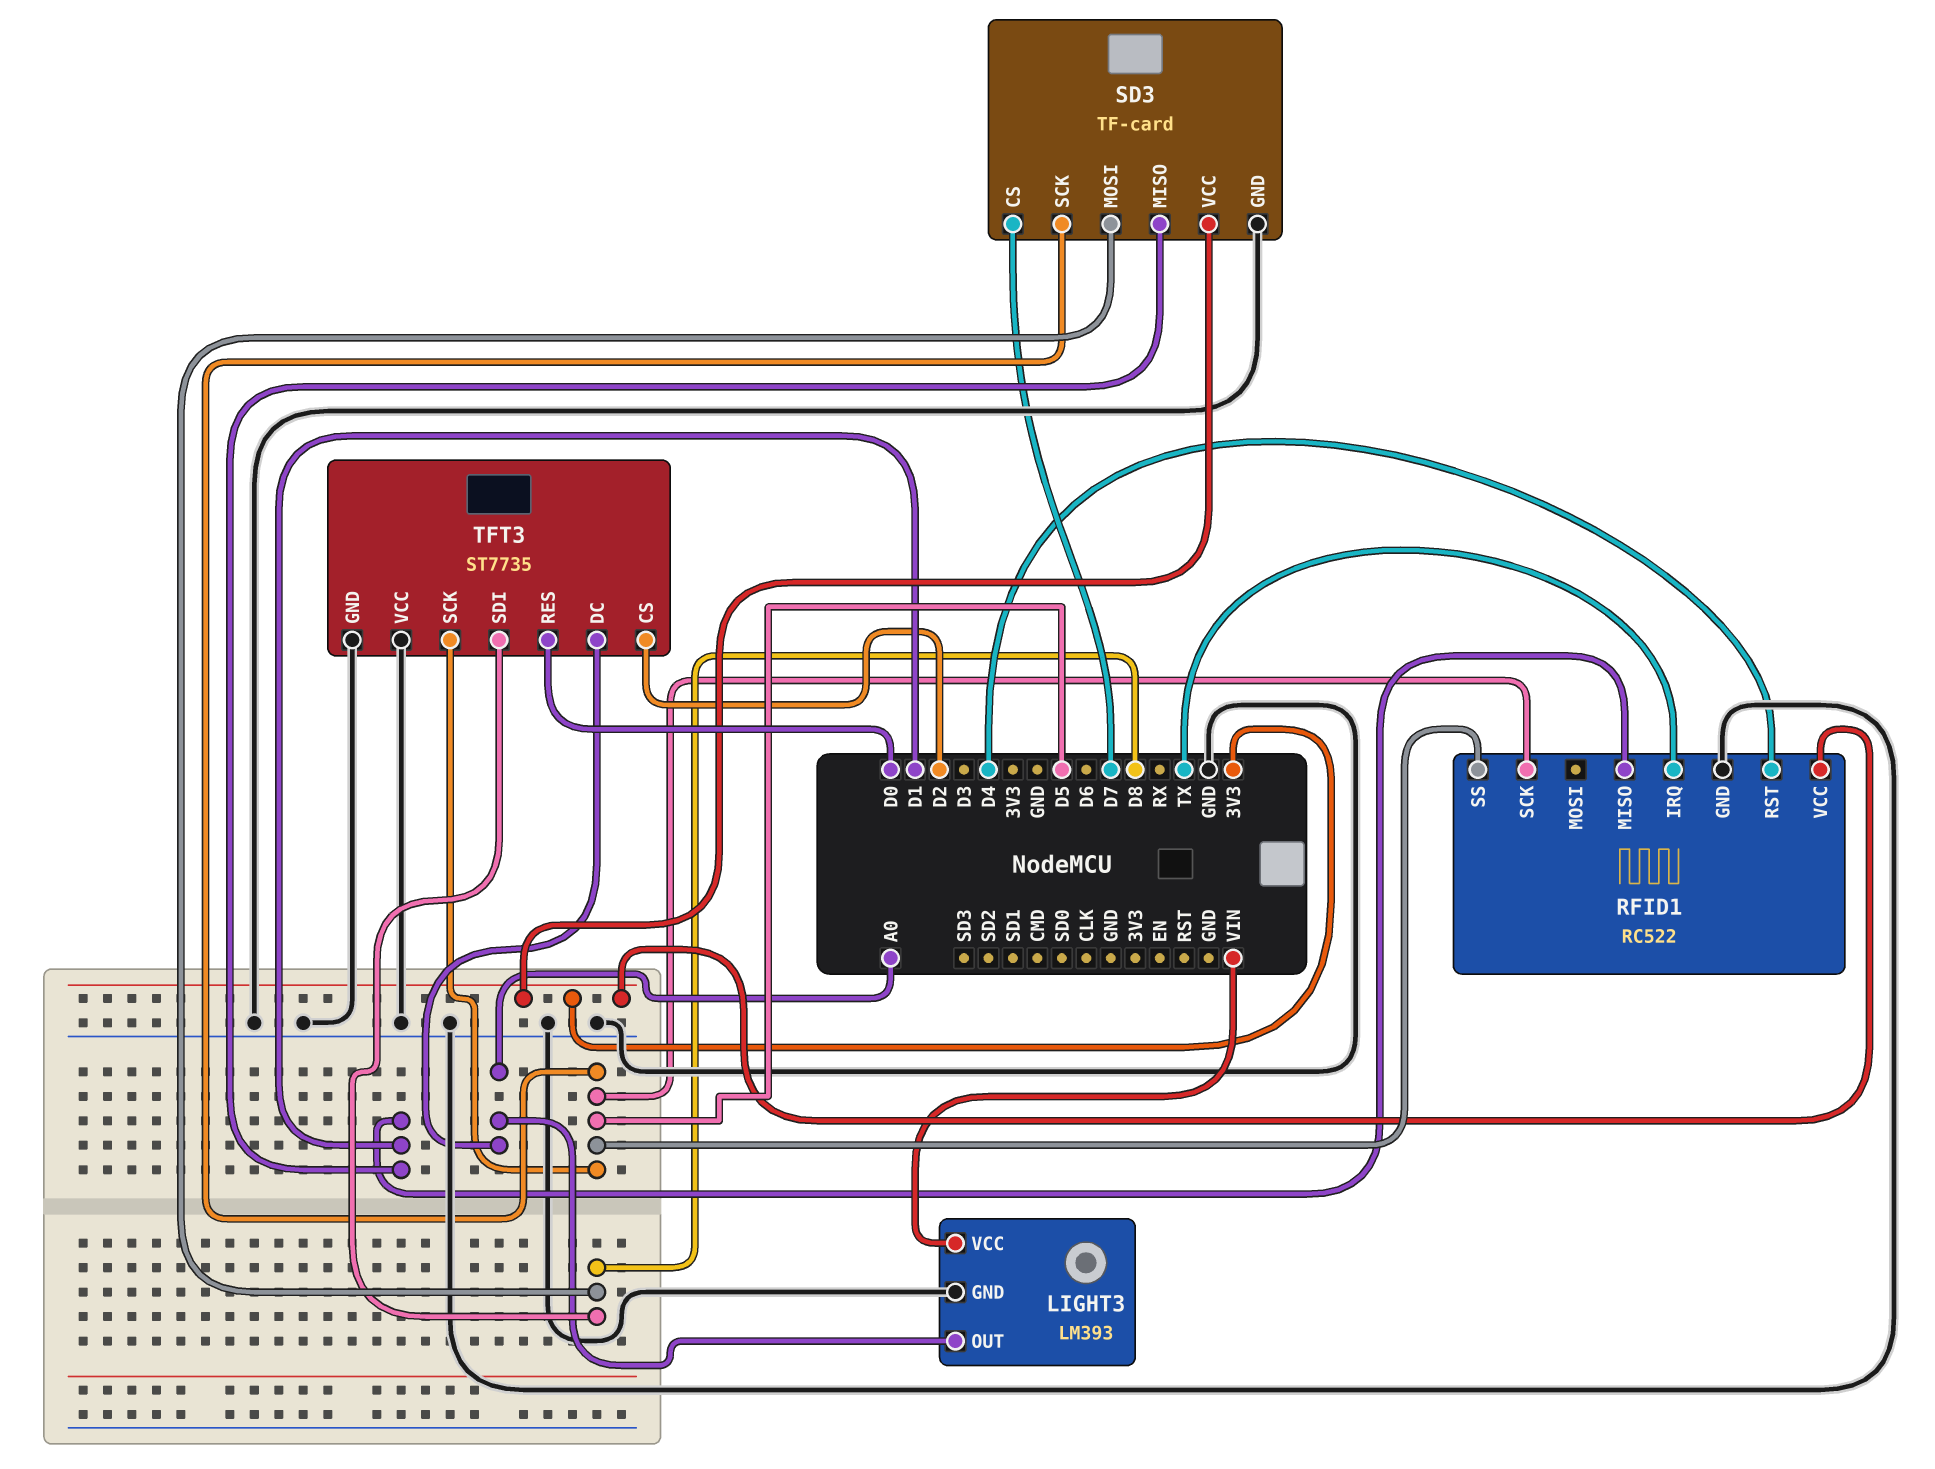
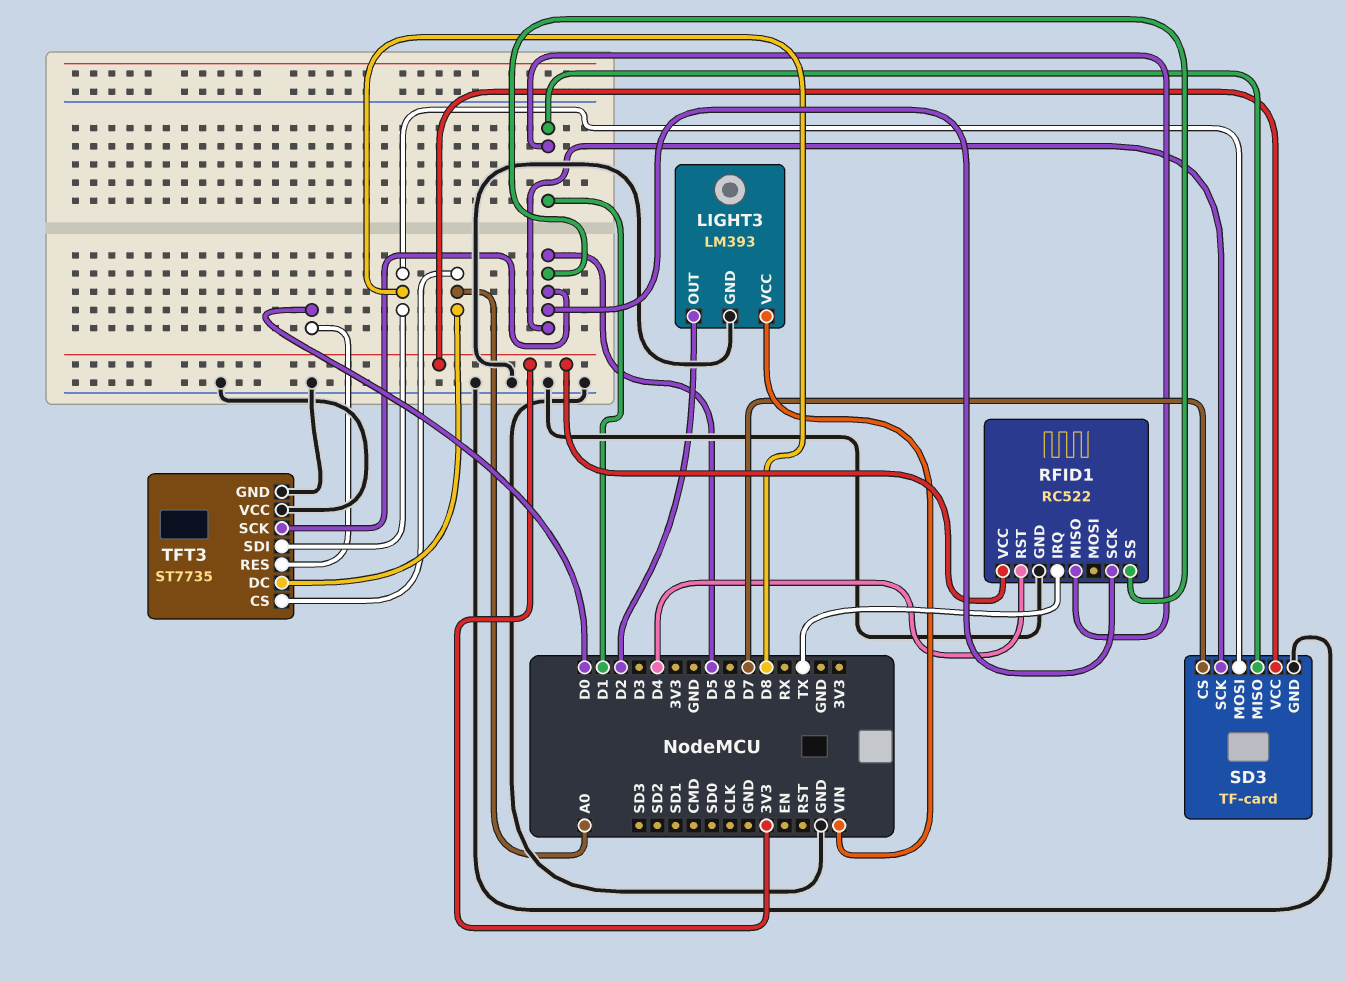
LIGHT3 pin OUT: A0 -> D2
TFT3 pin CS: D2 -> A0

